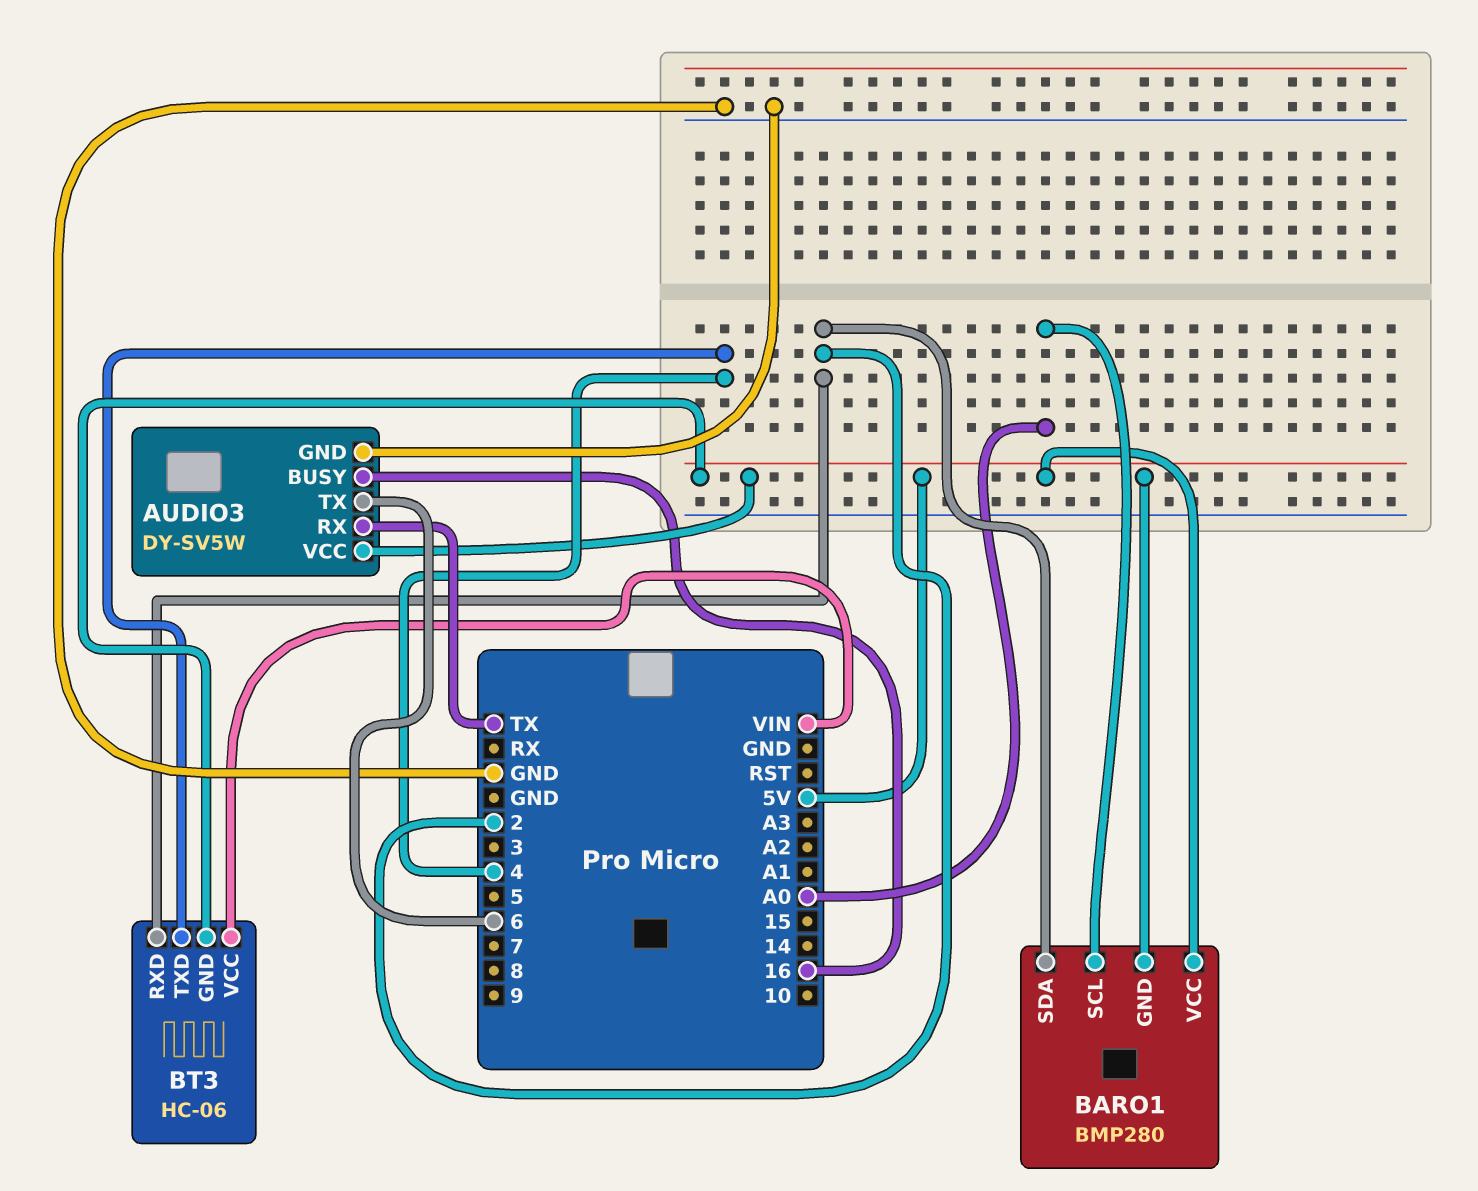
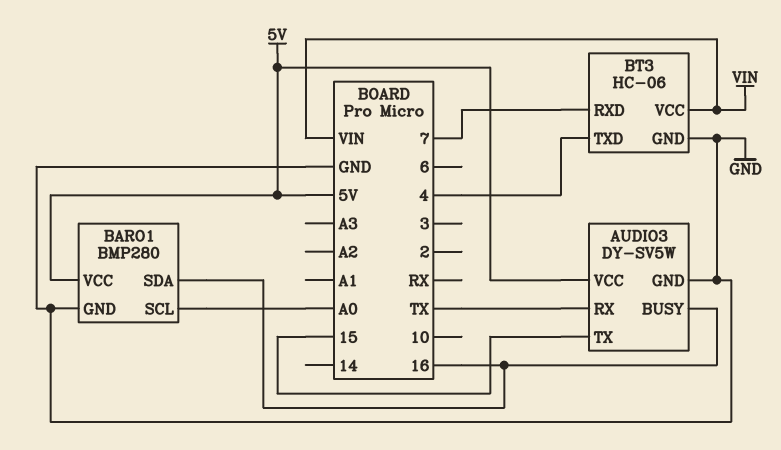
AUDIO3 pin TX: 6 -> 15
BARO1 pin GND: 5V -> GND
BARO1 pin SDA: 2 -> 16
BT3 pin GND: 5V -> GND
BT3 pin RXD: 2 -> 7

